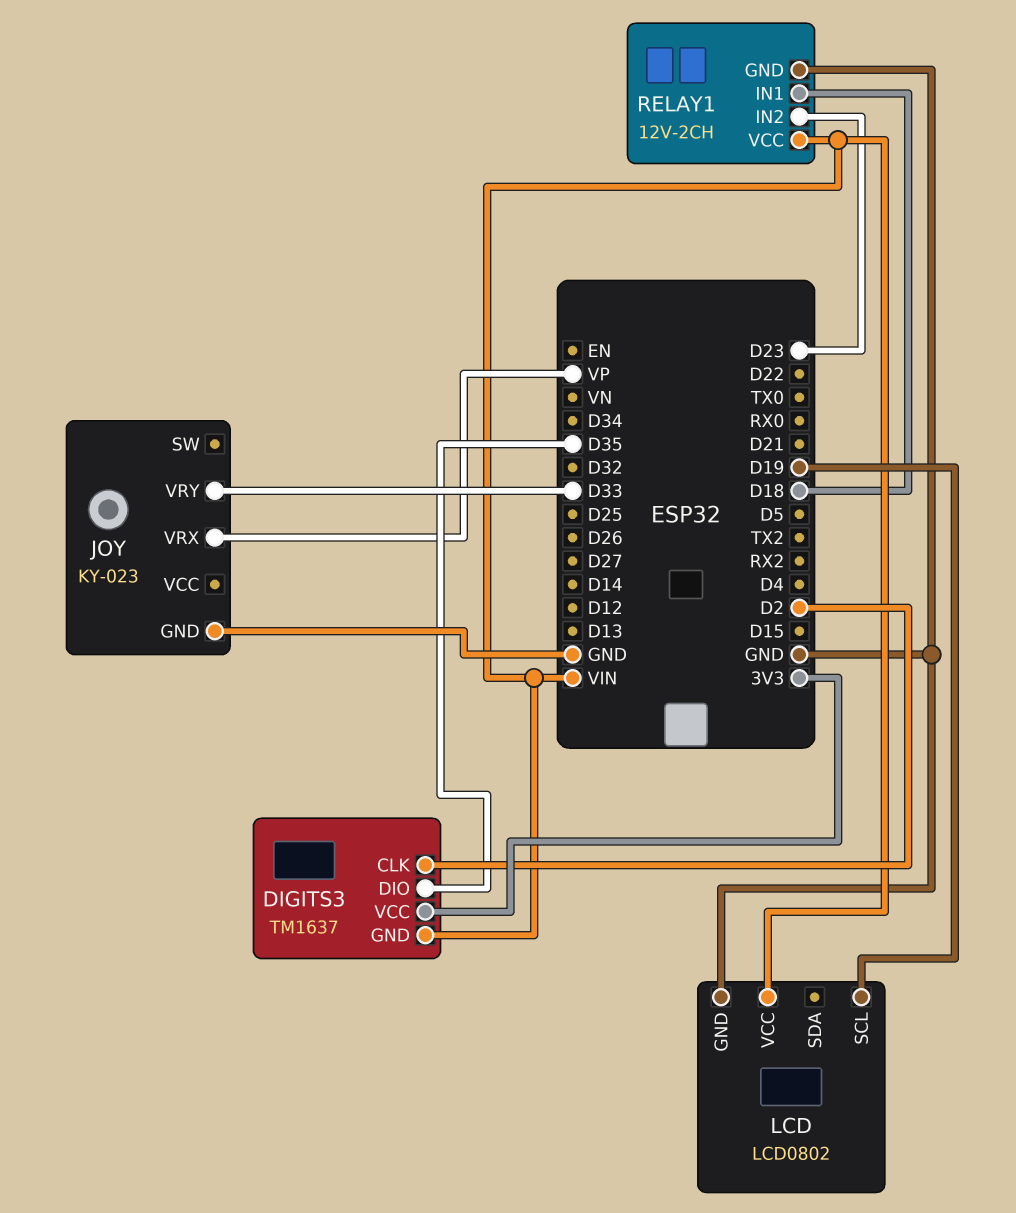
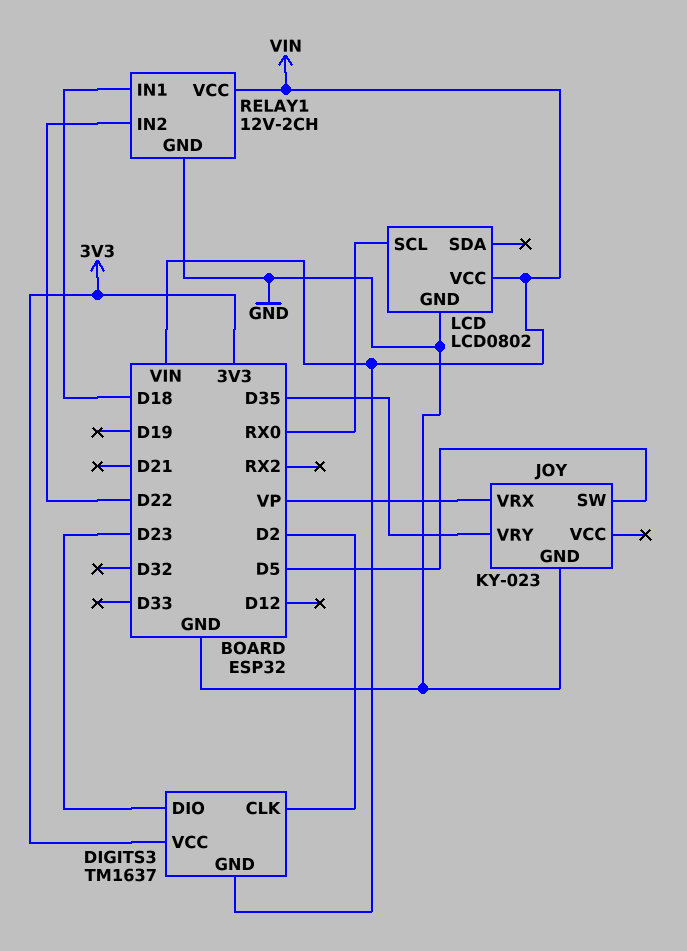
DIGITS3 pin DIO: D35 -> D23
JOY pin SW: none -> D5
JOY pin VRY: D33 -> D35
LCD pin SCL: D19 -> RX0
RELAY1 pin IN2: D23 -> D22

